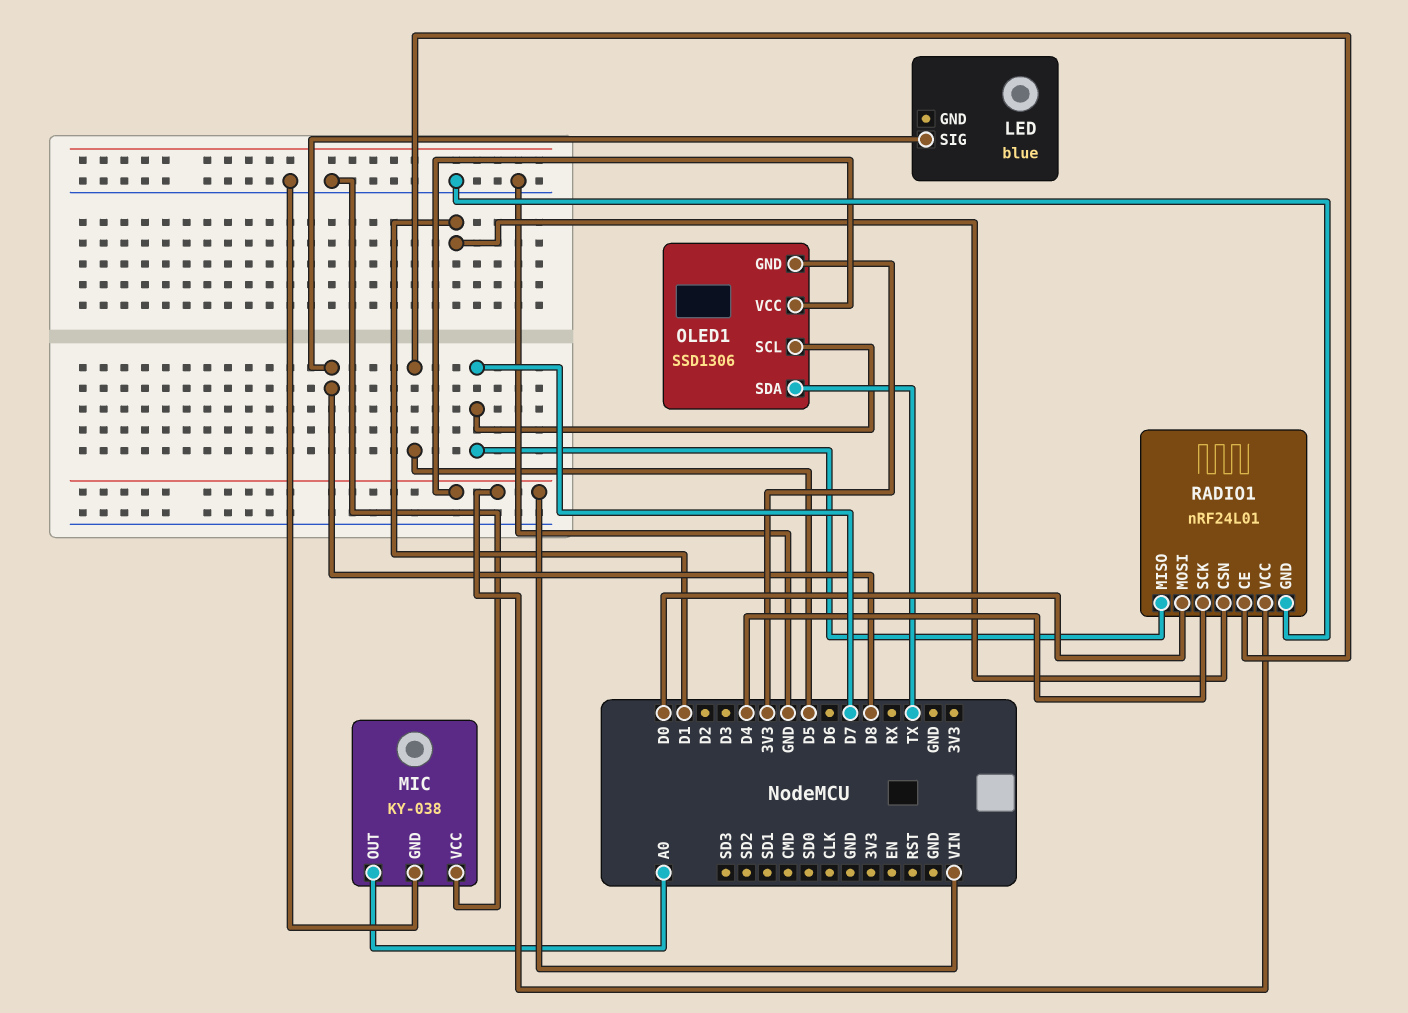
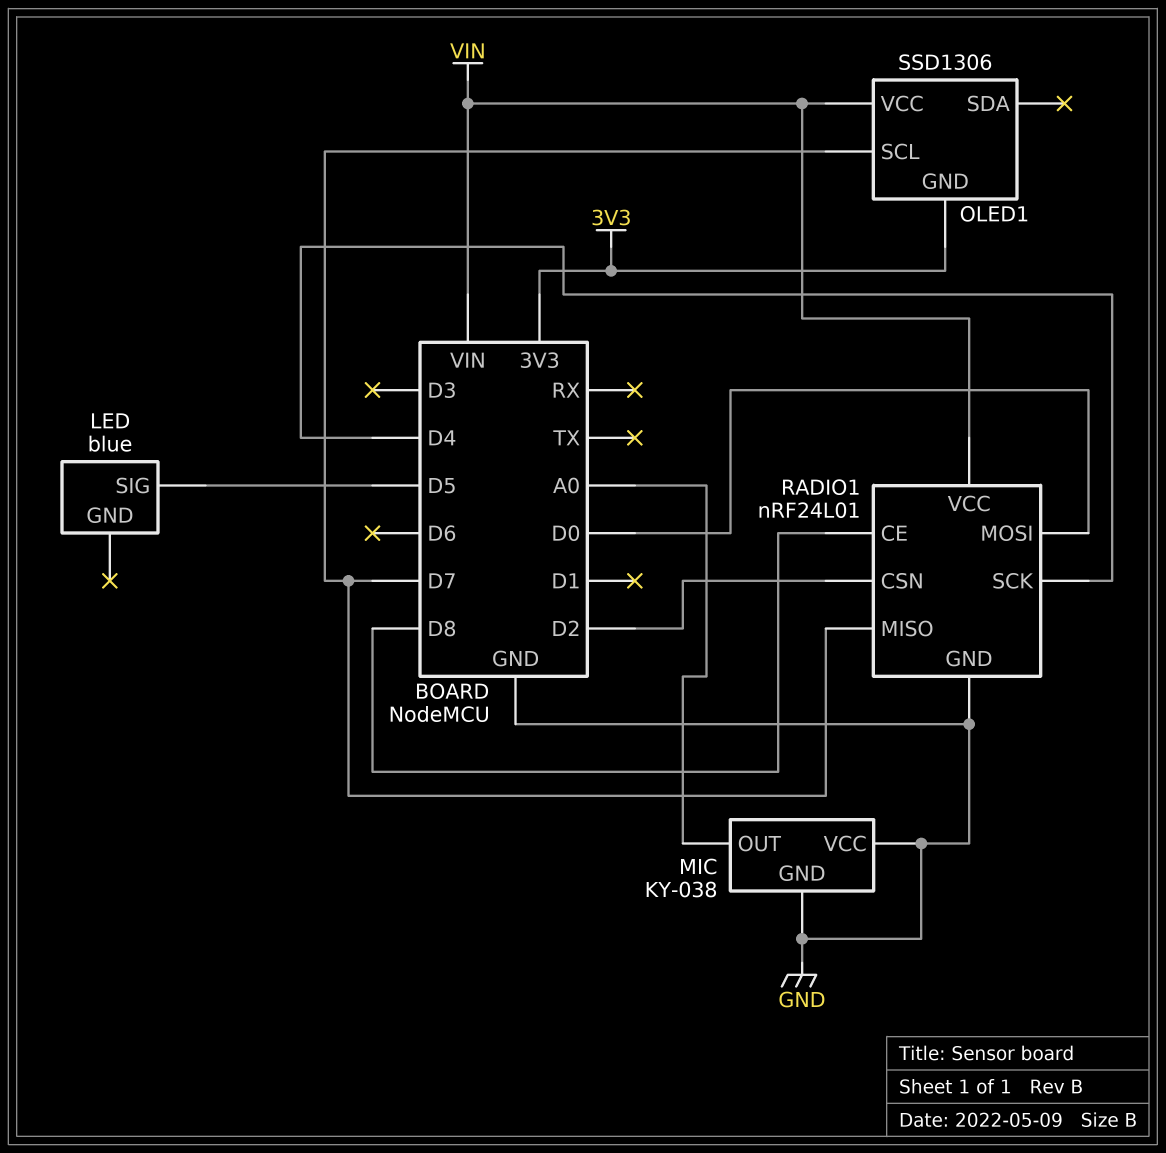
LED pin SIG: D8 -> D5
OLED1 pin SDA: TX -> none
RADIO1 pin CE: D5 -> D8
RADIO1 pin CSN: D1 -> D2

